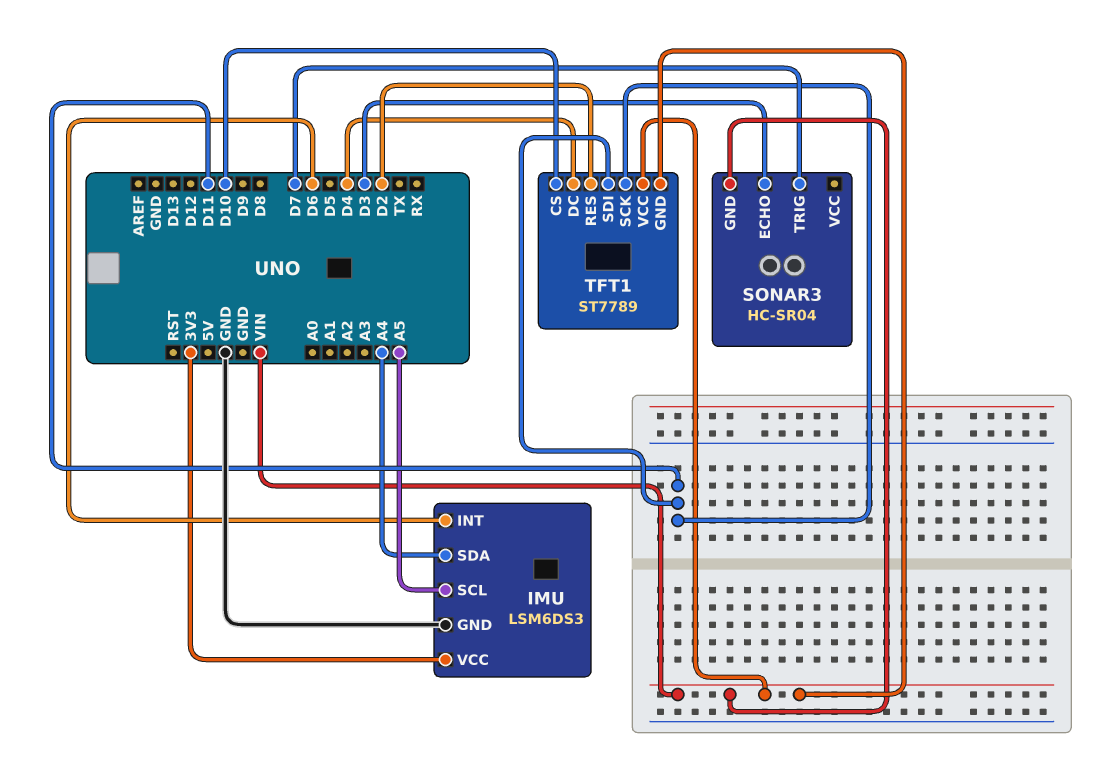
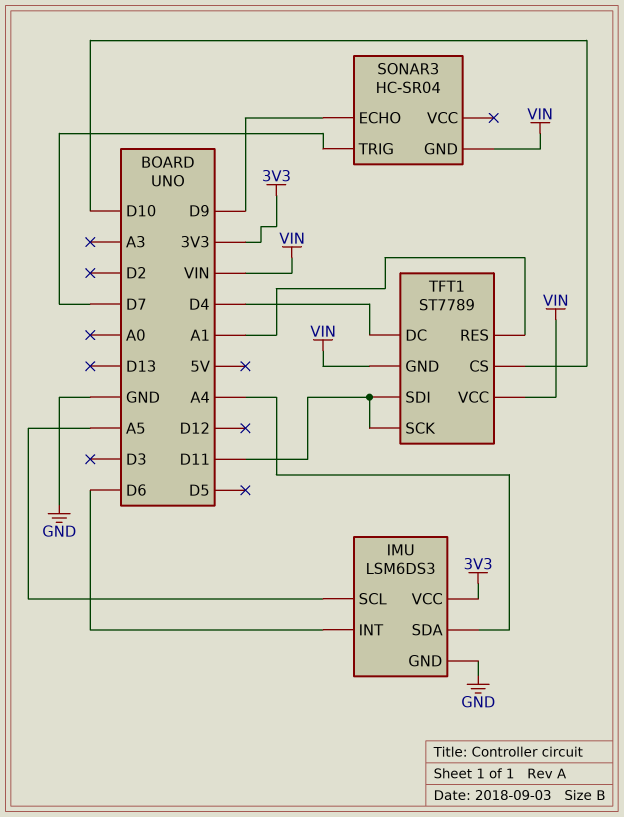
SONAR3 pin ECHO: D3 -> D9
TFT1 pin RES: D2 -> A1

